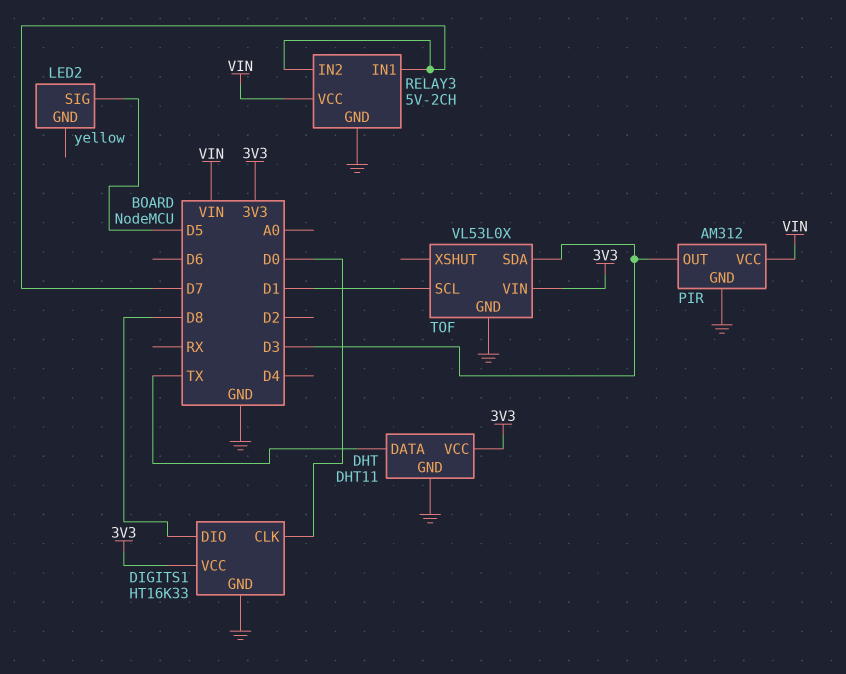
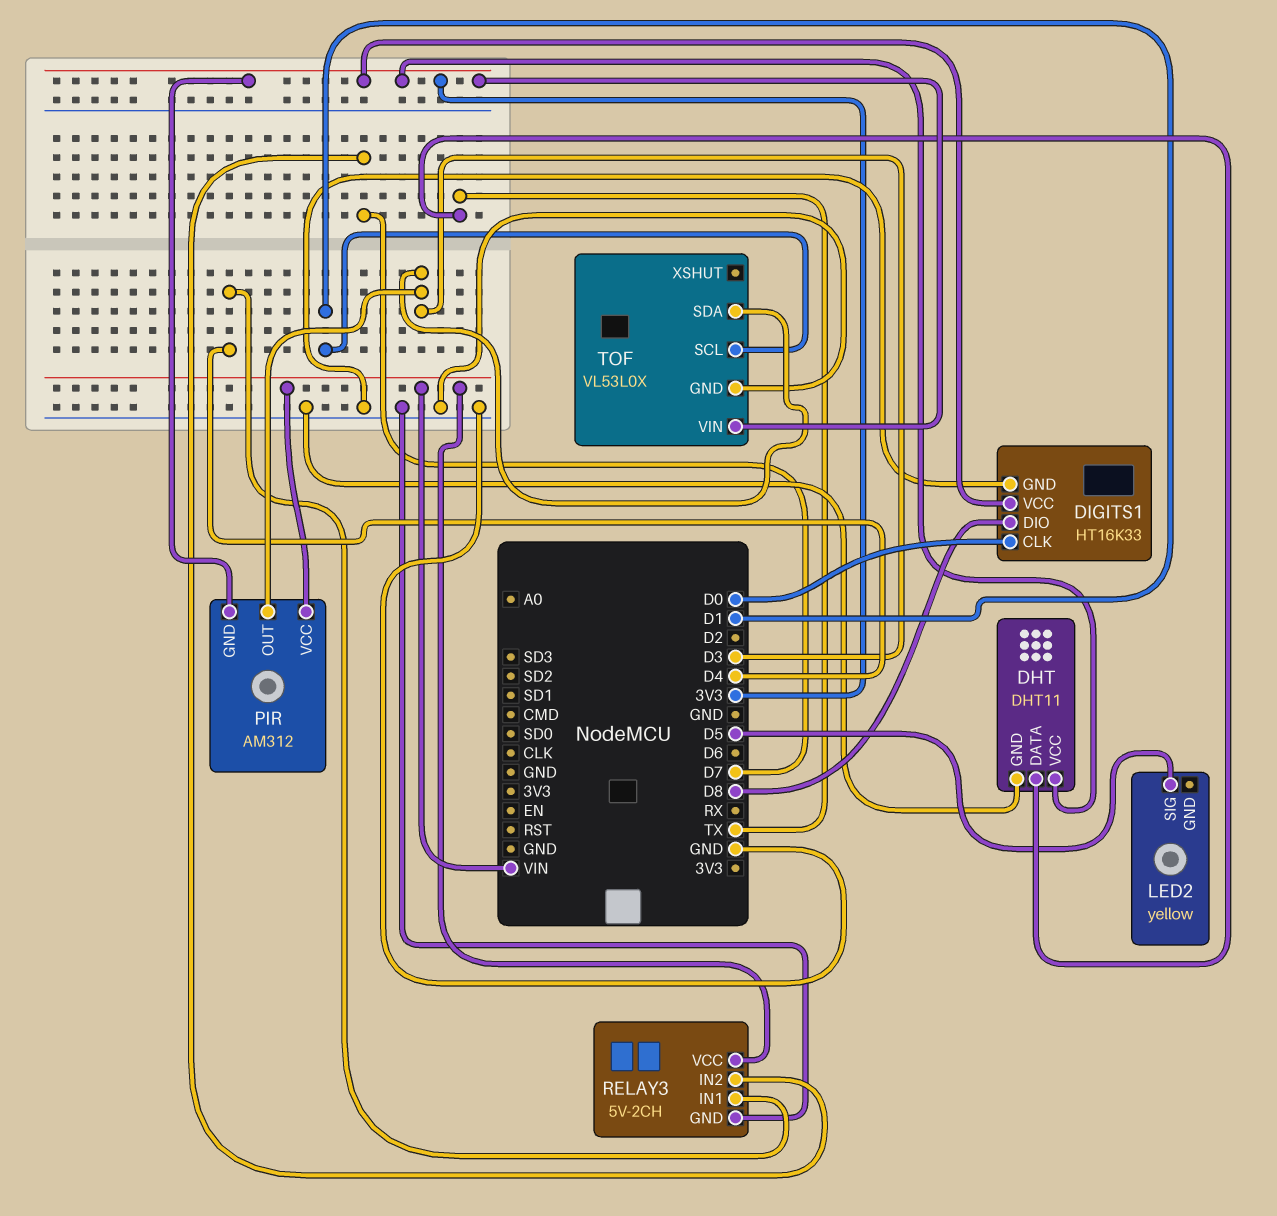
PIR pin GND: GND -> 3V3
RELAY3 pin IN1: D7 -> D4

